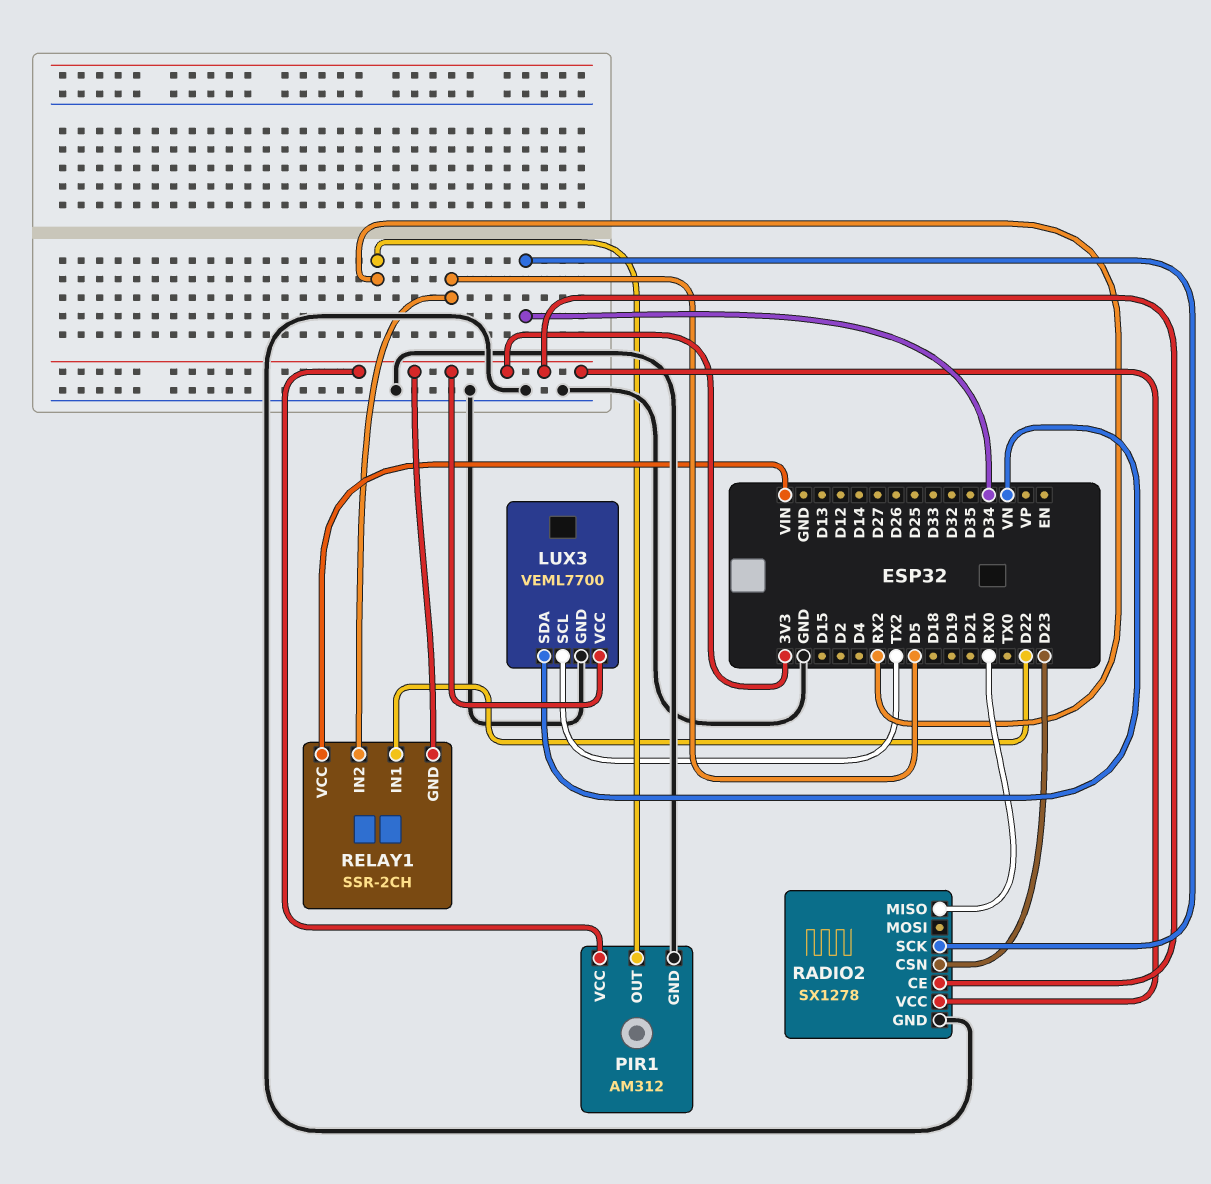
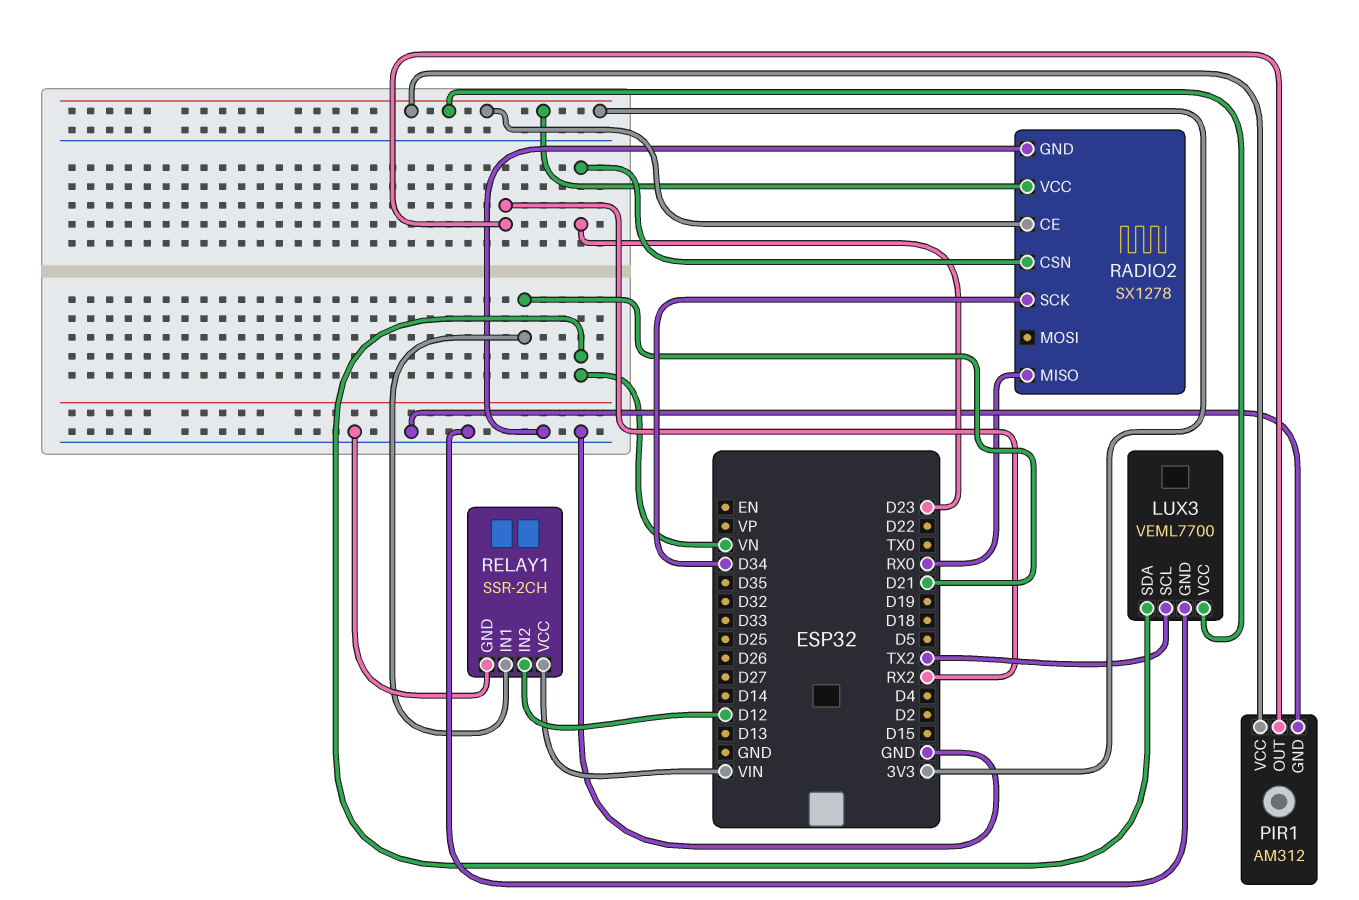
RELAY1 pin GND: 3V3 -> GND
RELAY1 pin IN1: D22 -> D21
RELAY1 pin IN2: D5 -> D12

